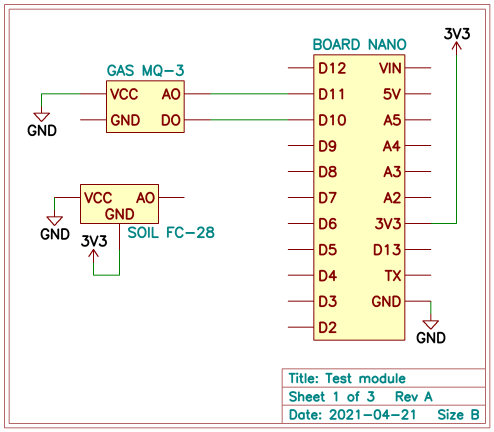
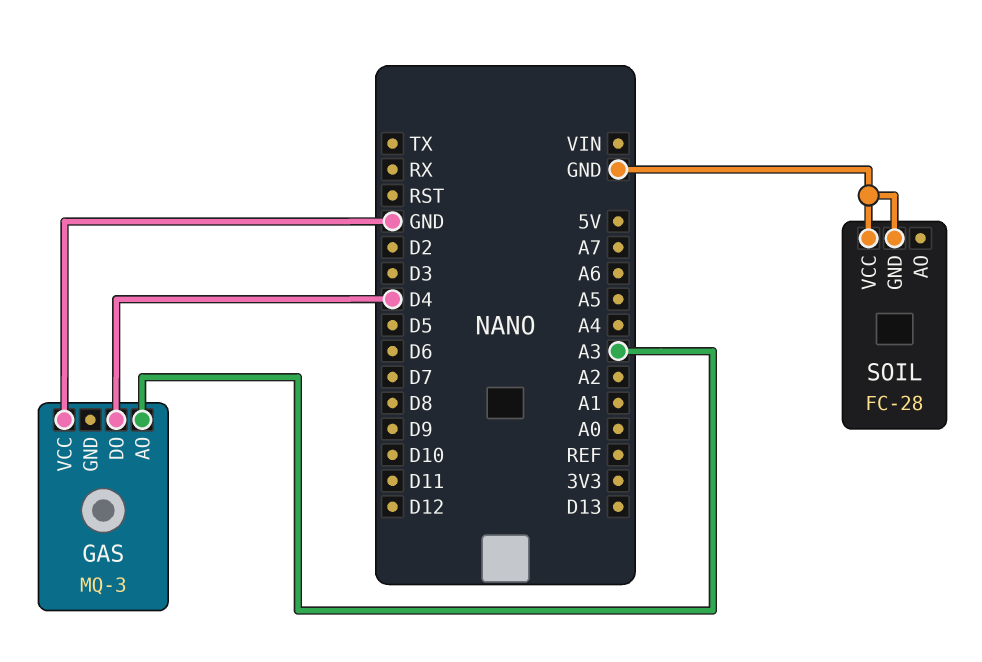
GAS pin AO: D11 -> A3
GAS pin DO: D10 -> D4
SOIL pin GND: 3V3 -> GND

